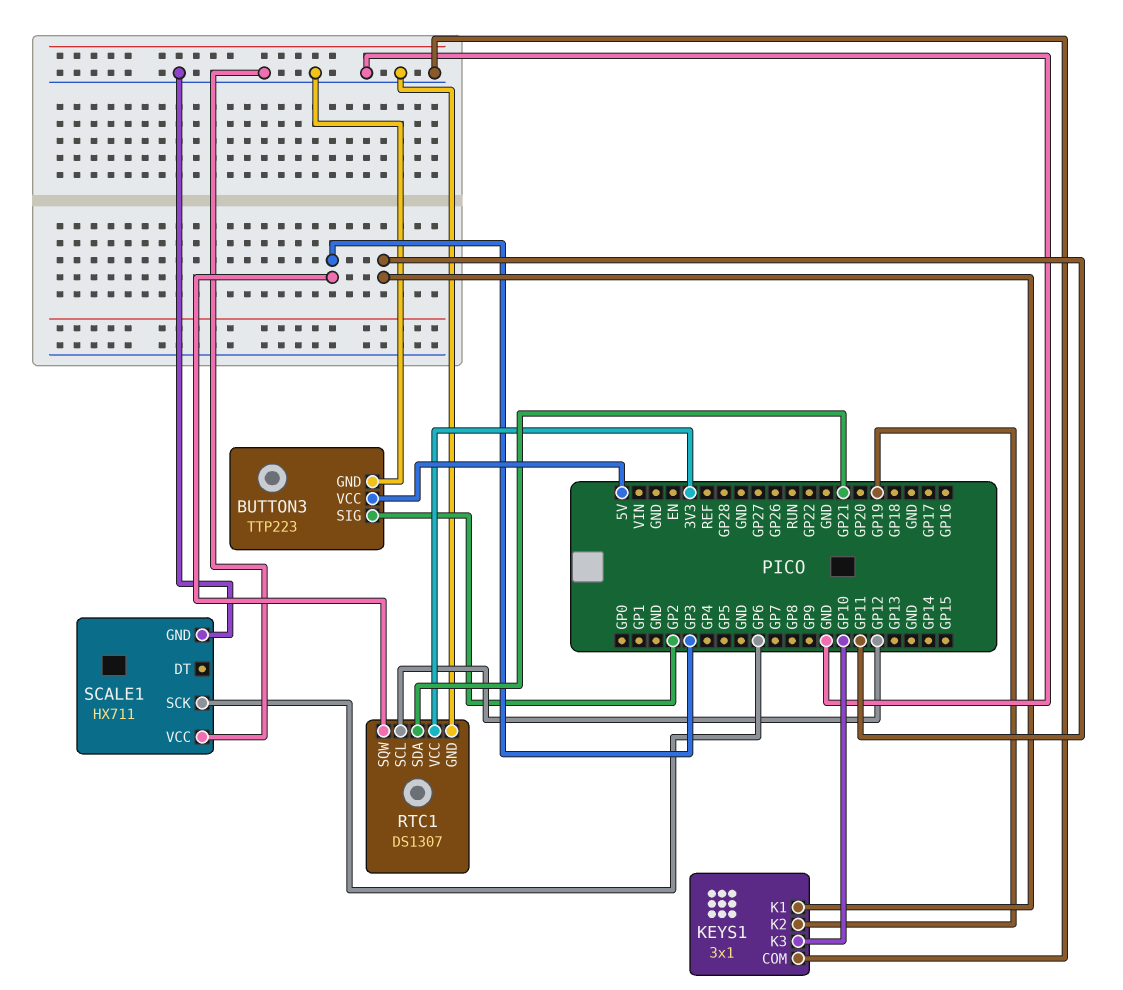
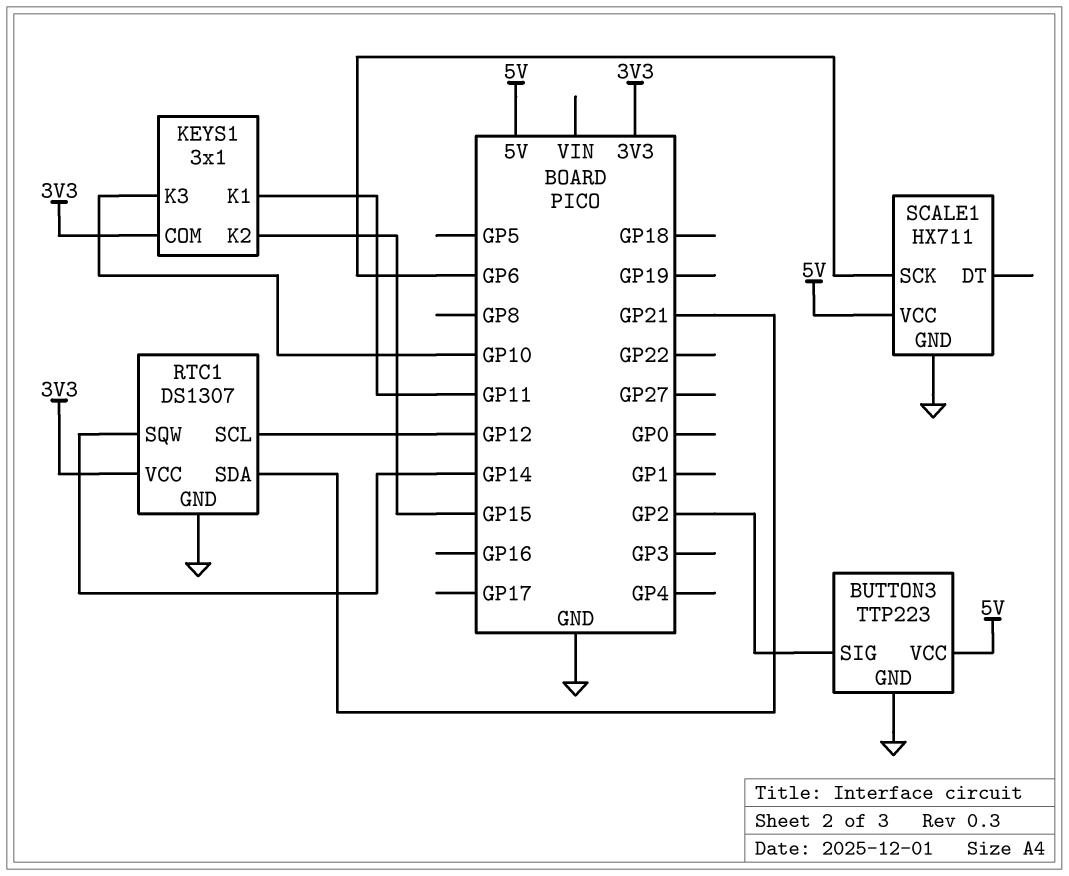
KEYS1 pin COM: GND -> 3V3
KEYS1 pin K2: GP19 -> GP15
RTC1 pin SQW: GP3 -> GP14
SCALE1 pin VCC: GND -> 5V

